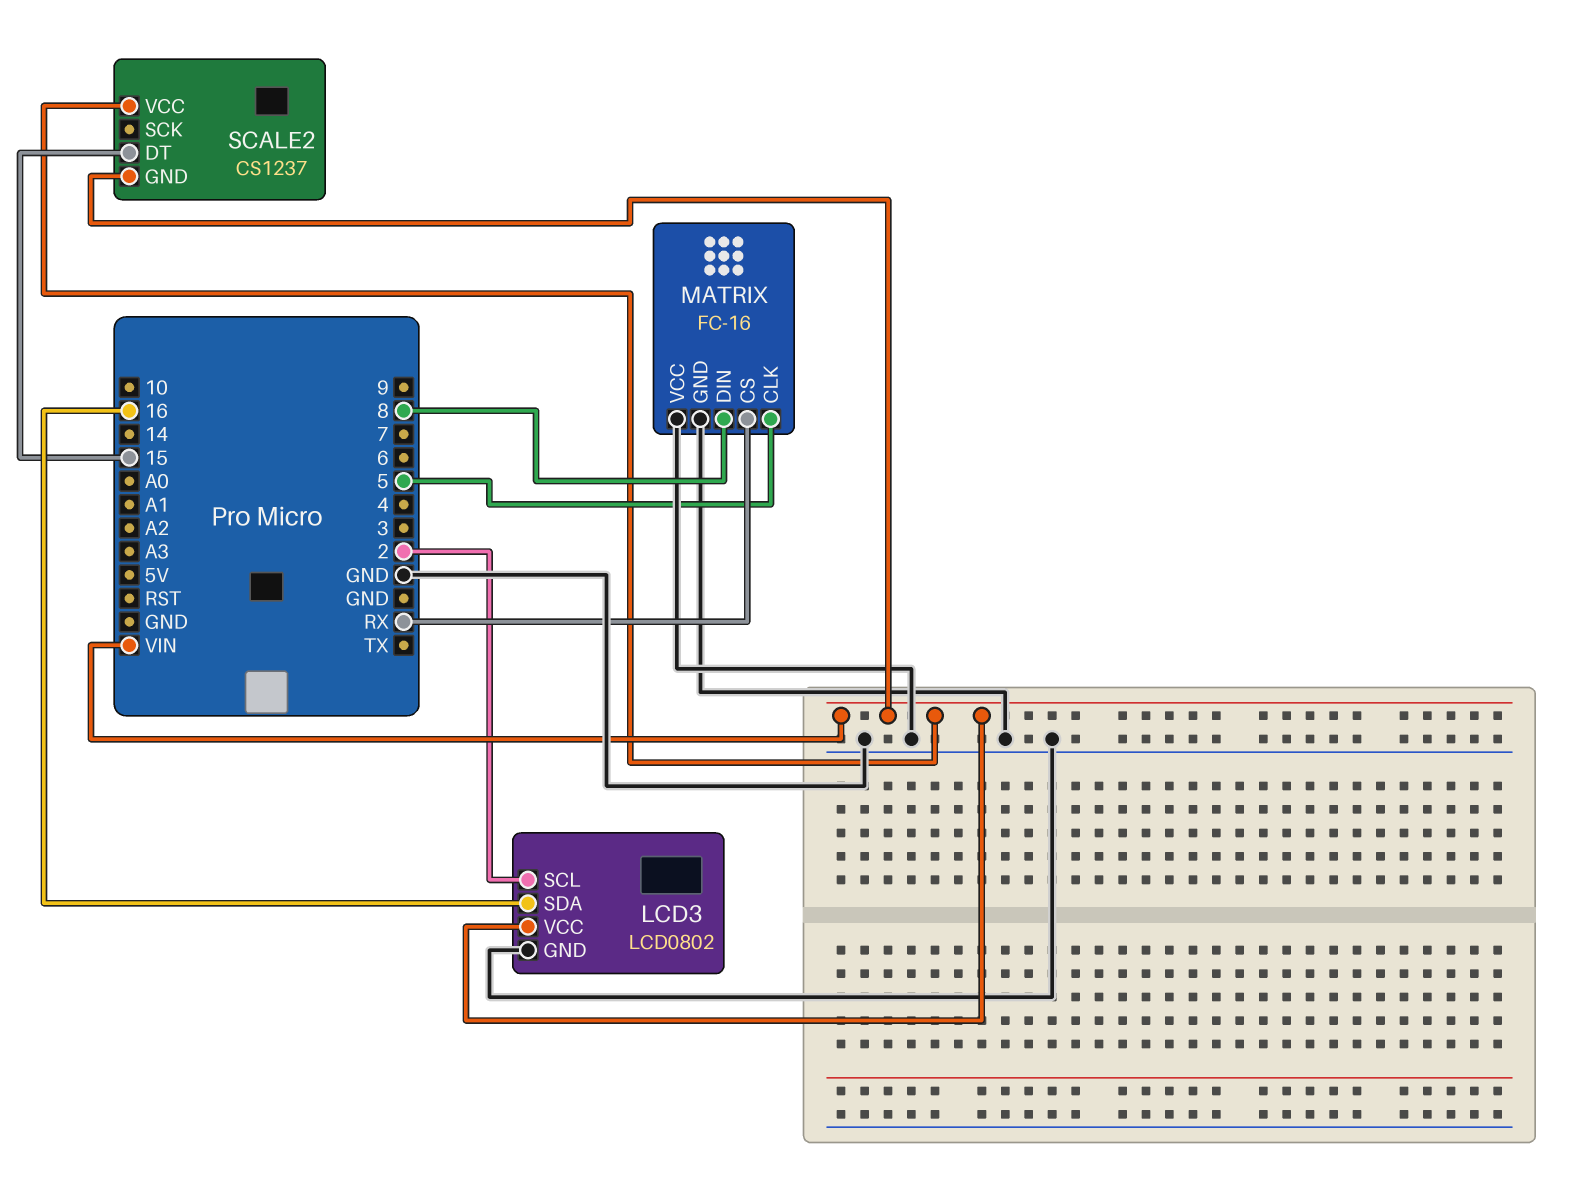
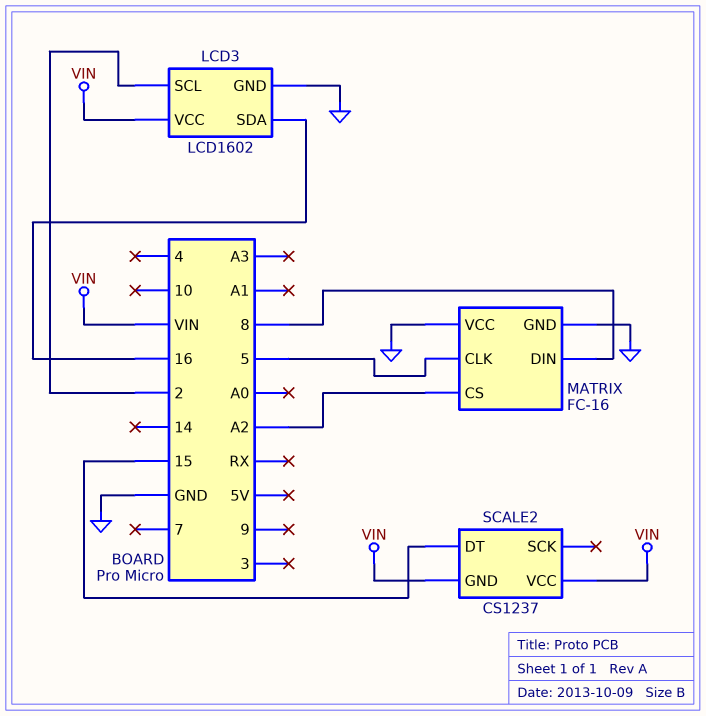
LCD3: LCD0802 -> LCD1602
MATRIX pin CS: RX -> A2

